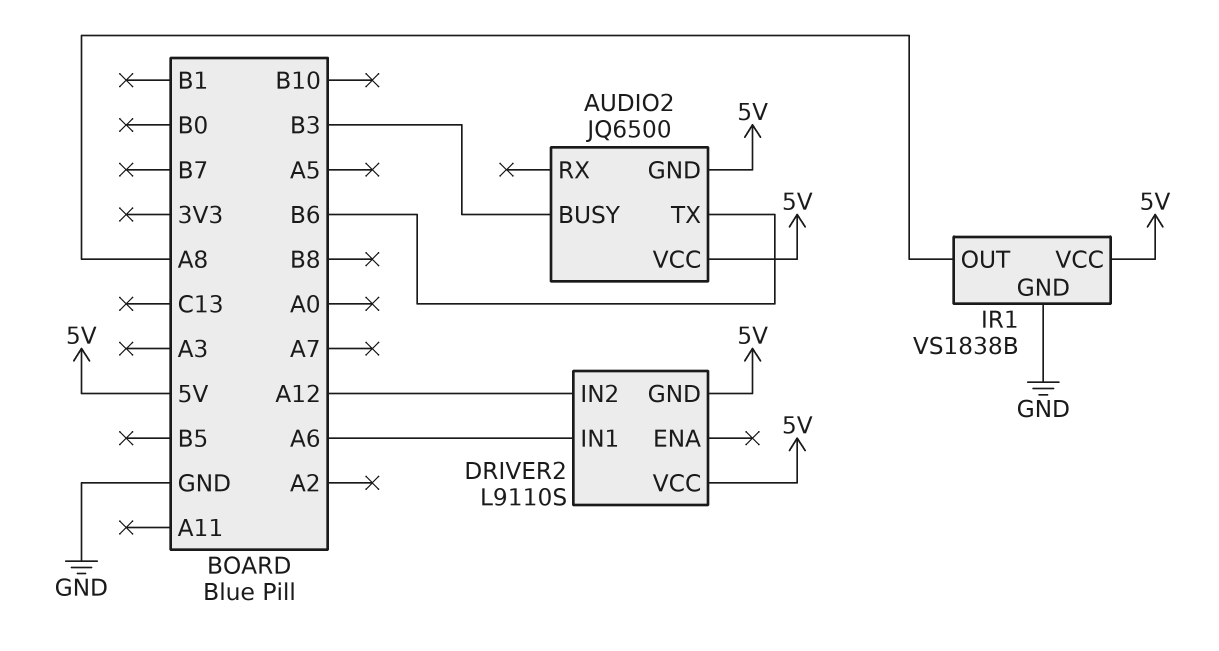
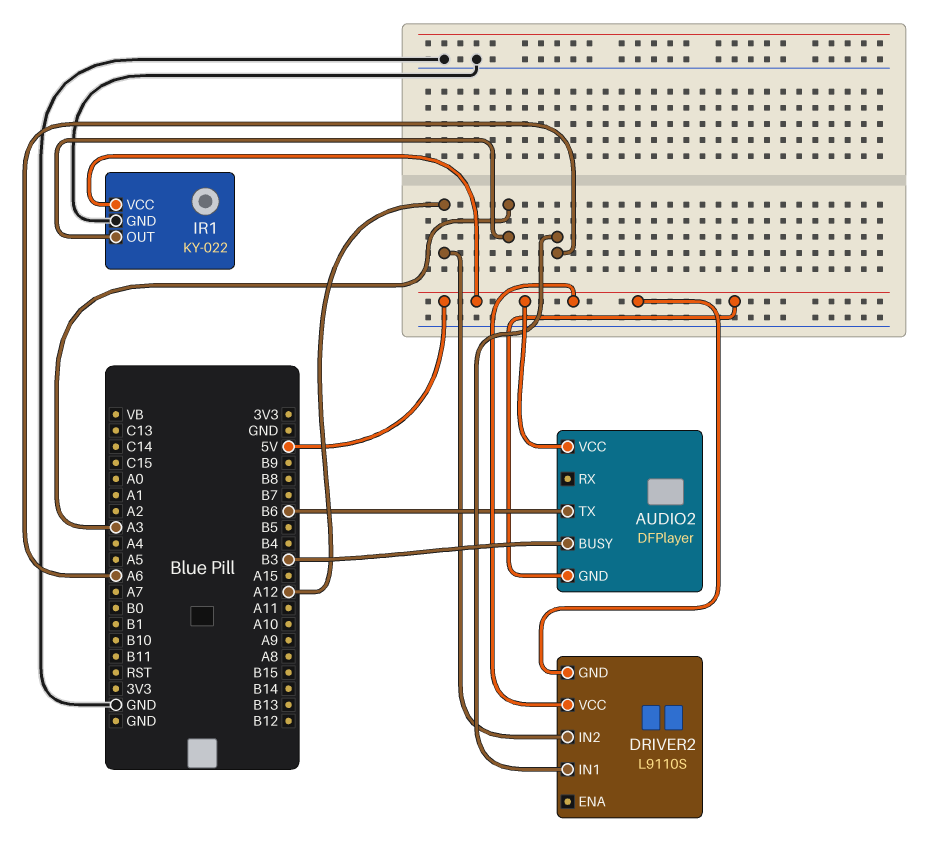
AUDIO2: JQ6500 -> DFPlayer
IR1: VS1838B -> KY-022
IR1 pin OUT: A8 -> A3

